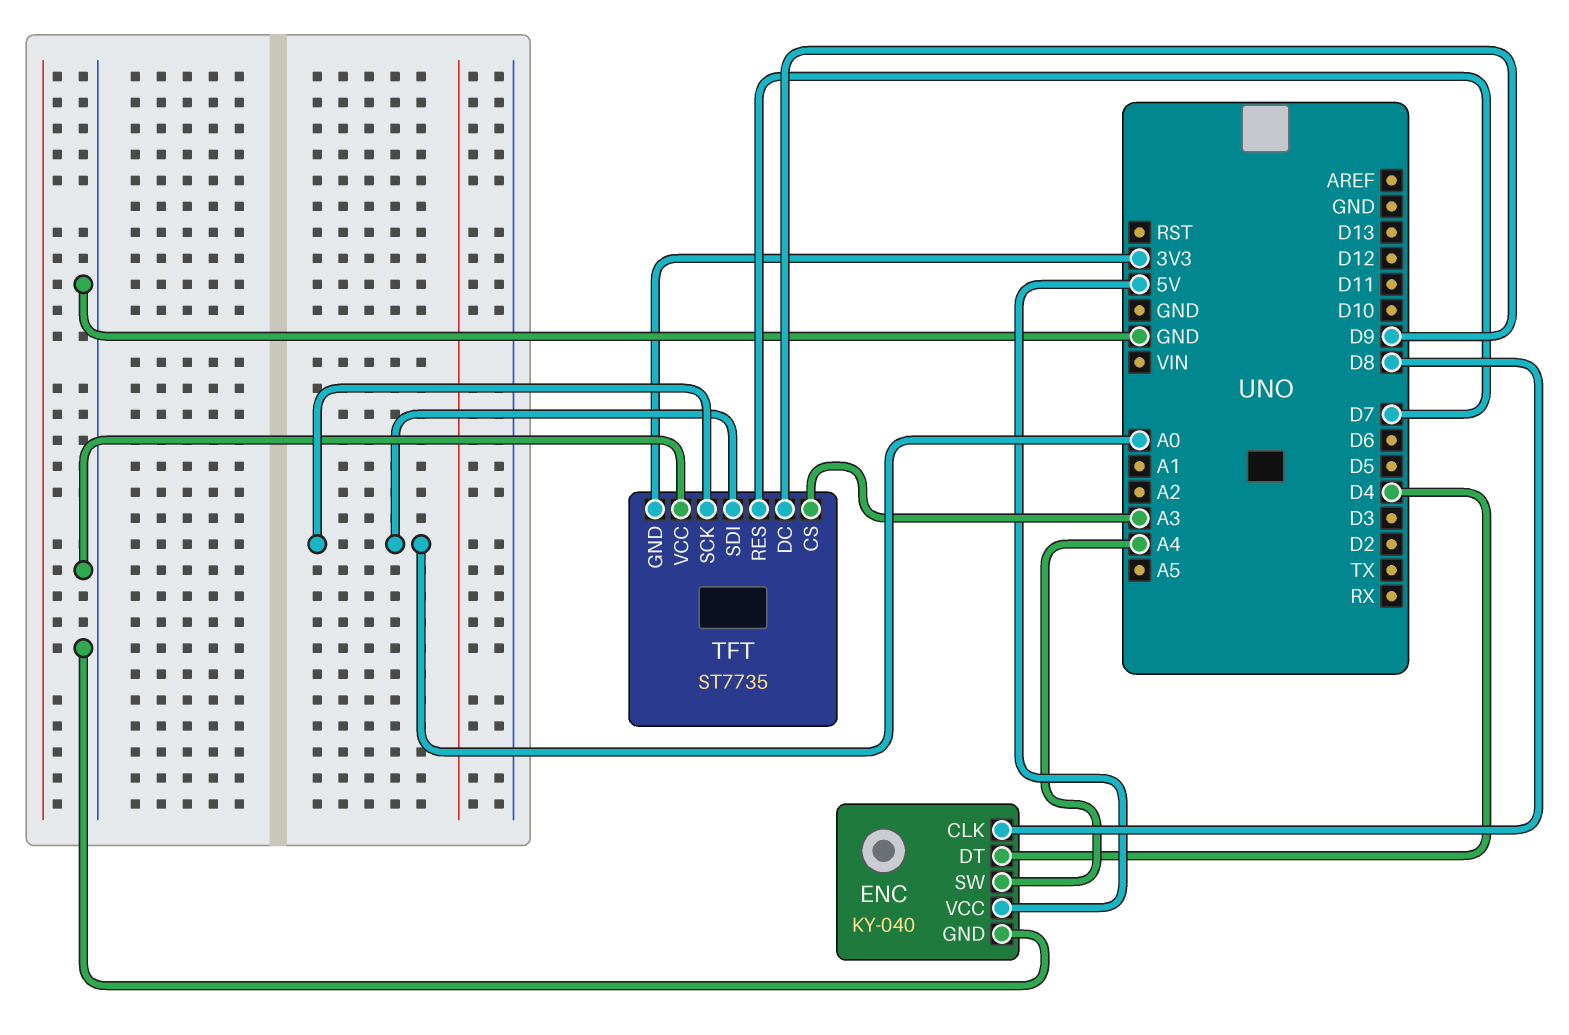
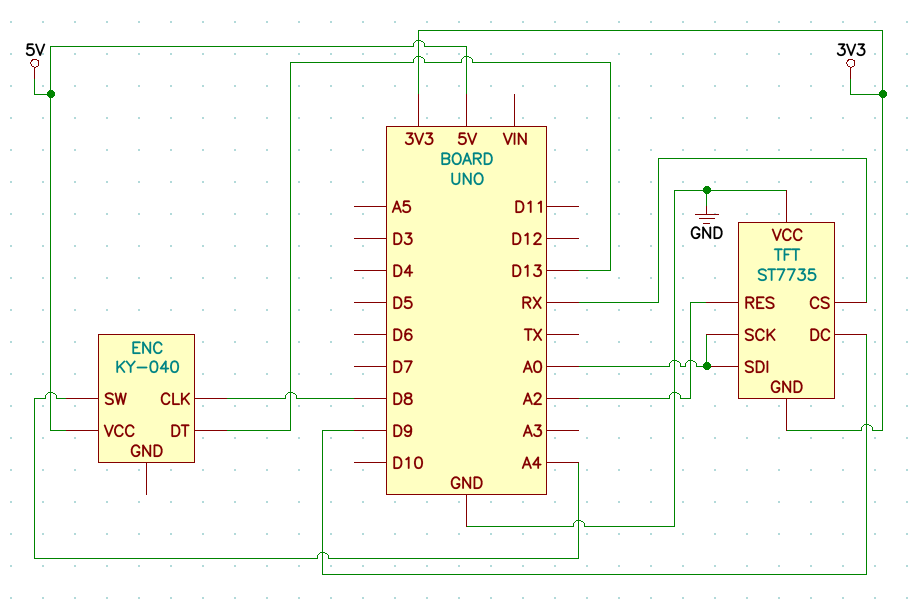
ENC pin DT: D4 -> D13
ENC pin GND: GND -> none
TFT pin CS: A3 -> RX
TFT pin RES: D7 -> A2

